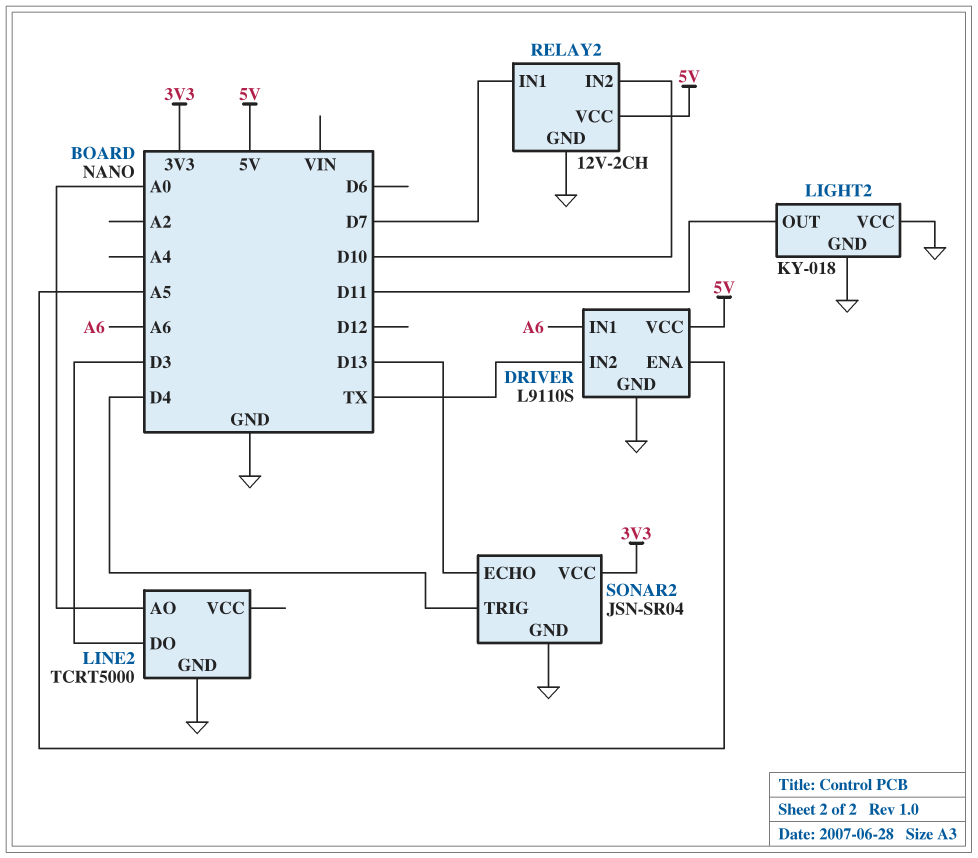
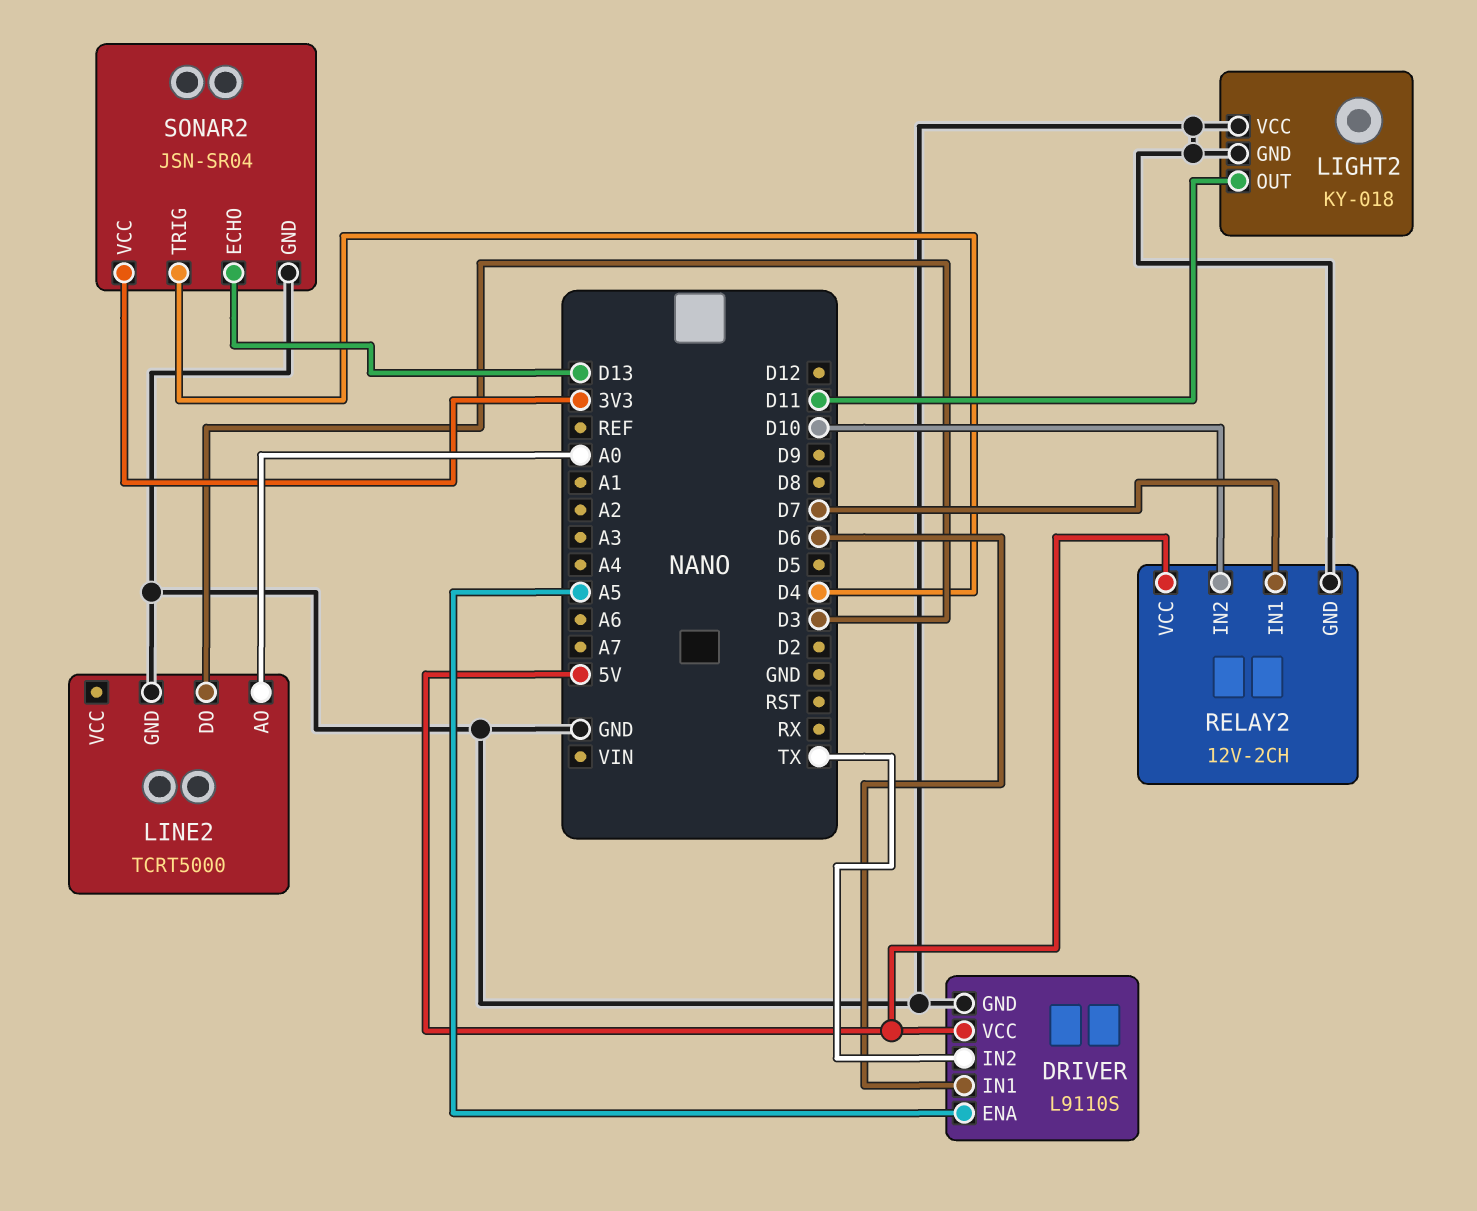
DRIVER pin IN1: A6 -> D6

